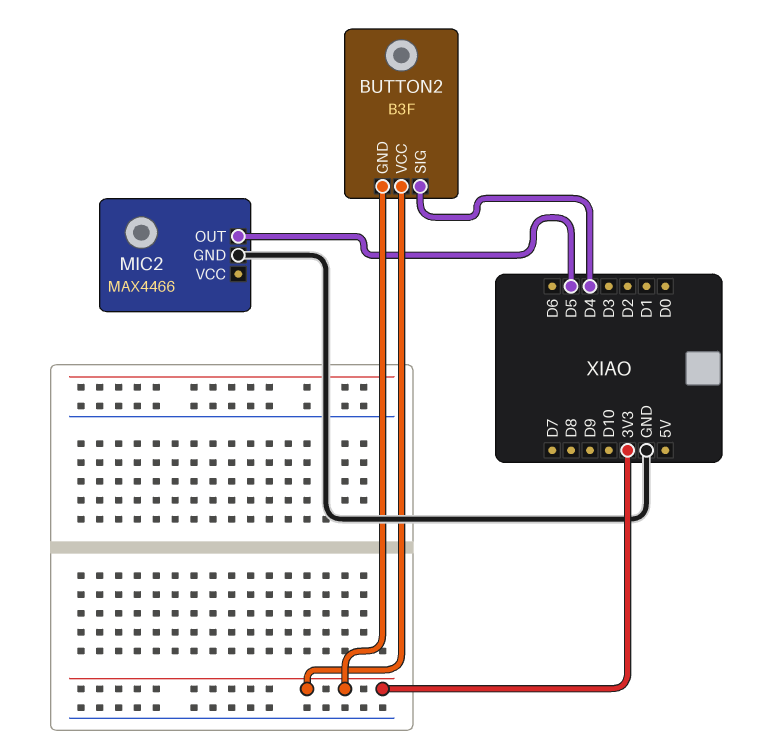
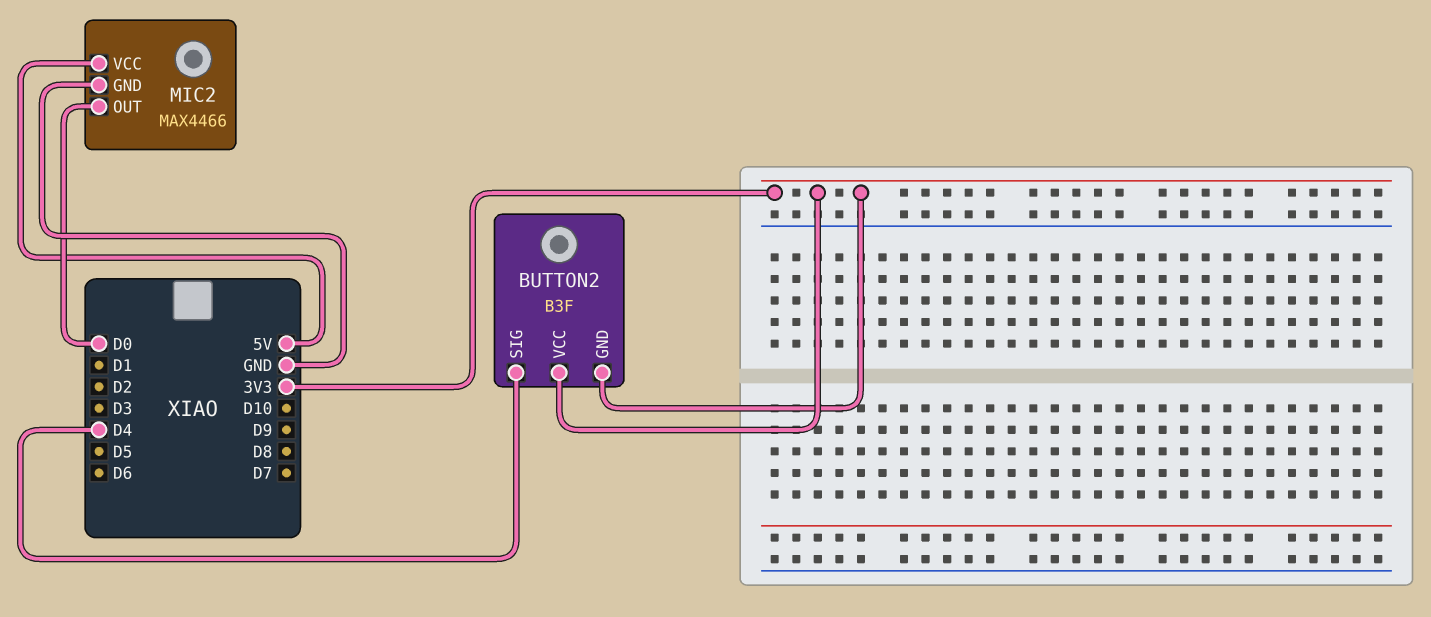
MIC2 pin OUT: D5 -> D0
MIC2 pin VCC: none -> 5V

